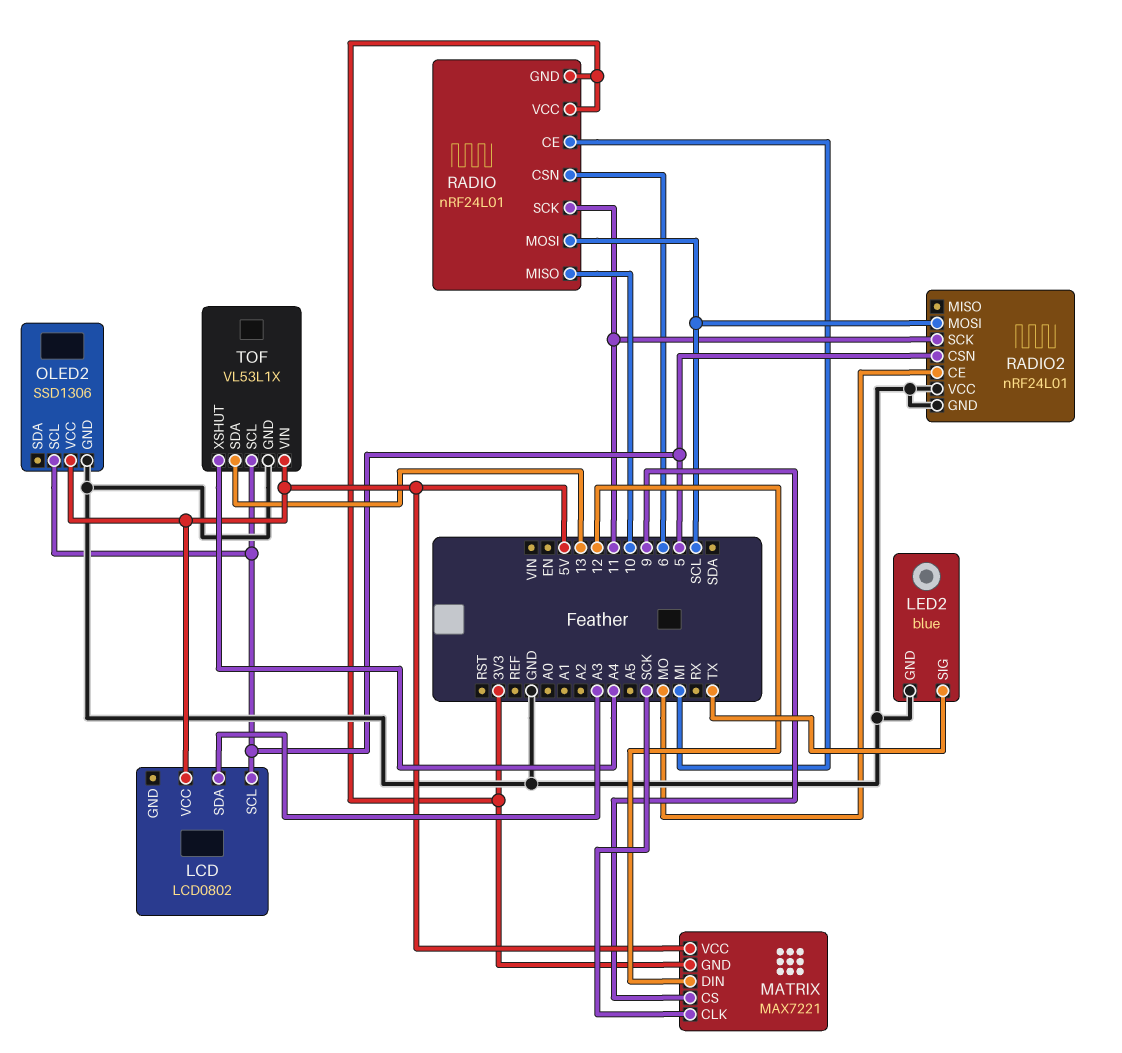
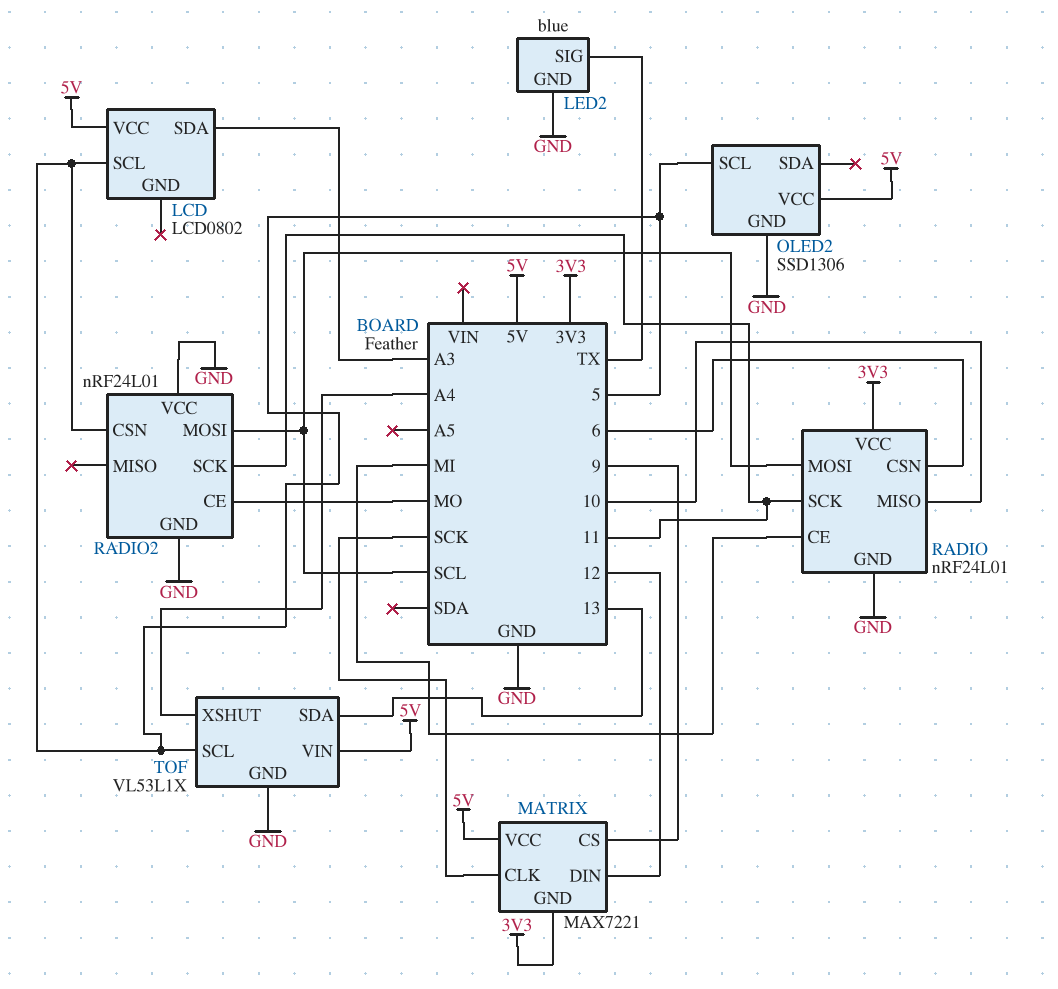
RADIO pin GND: 3V3 -> GND

